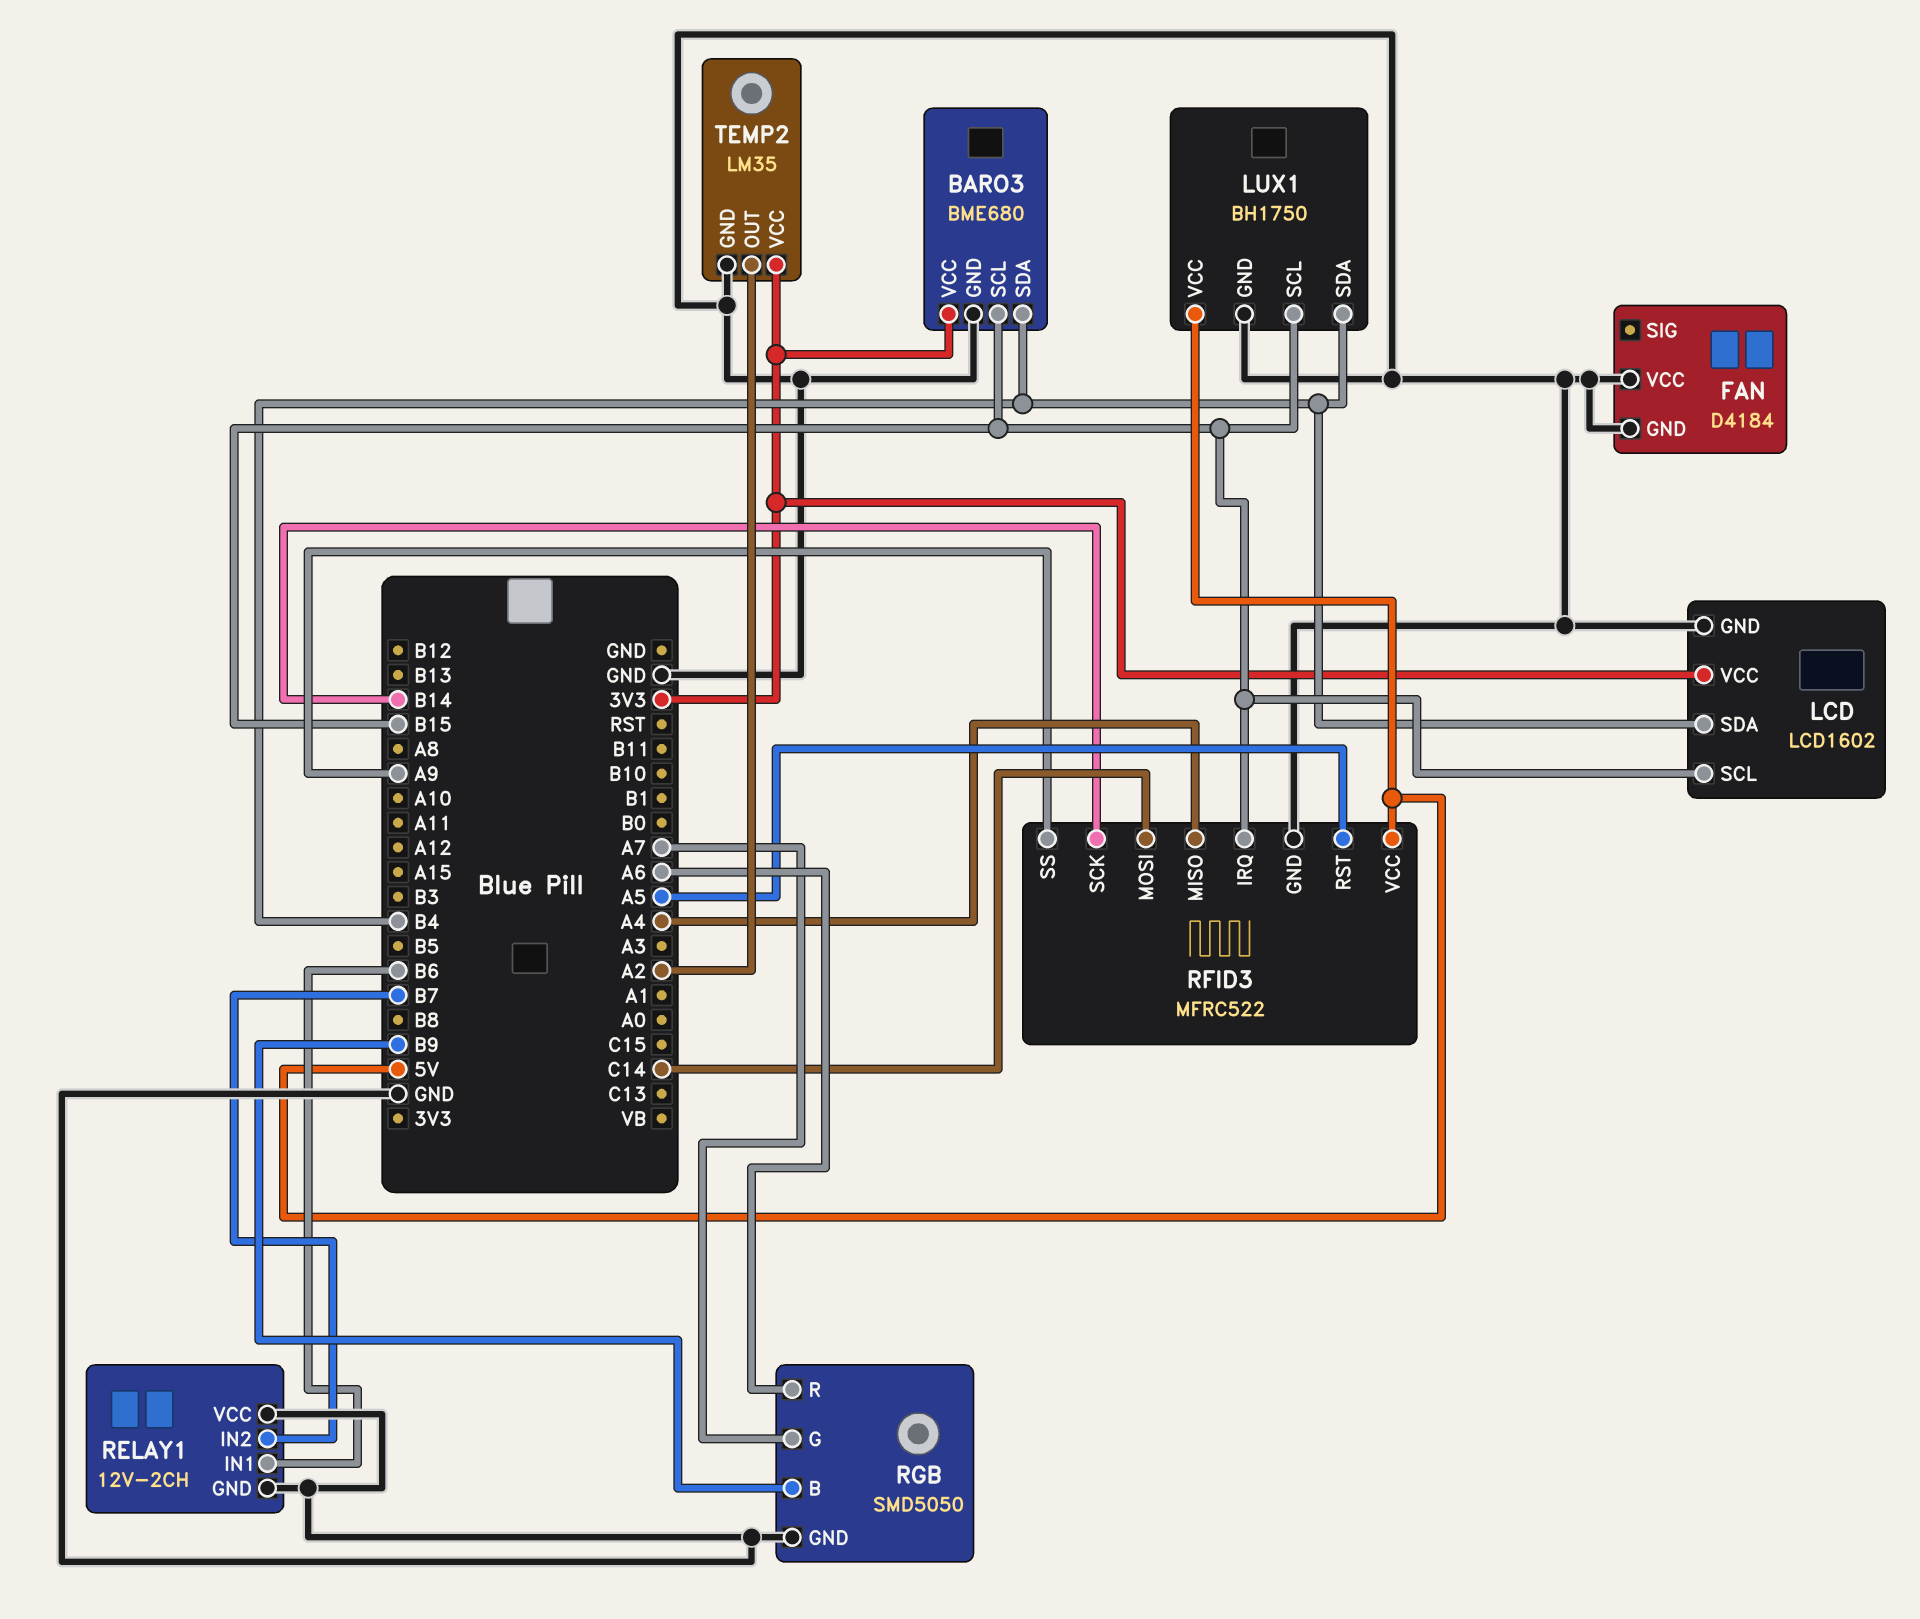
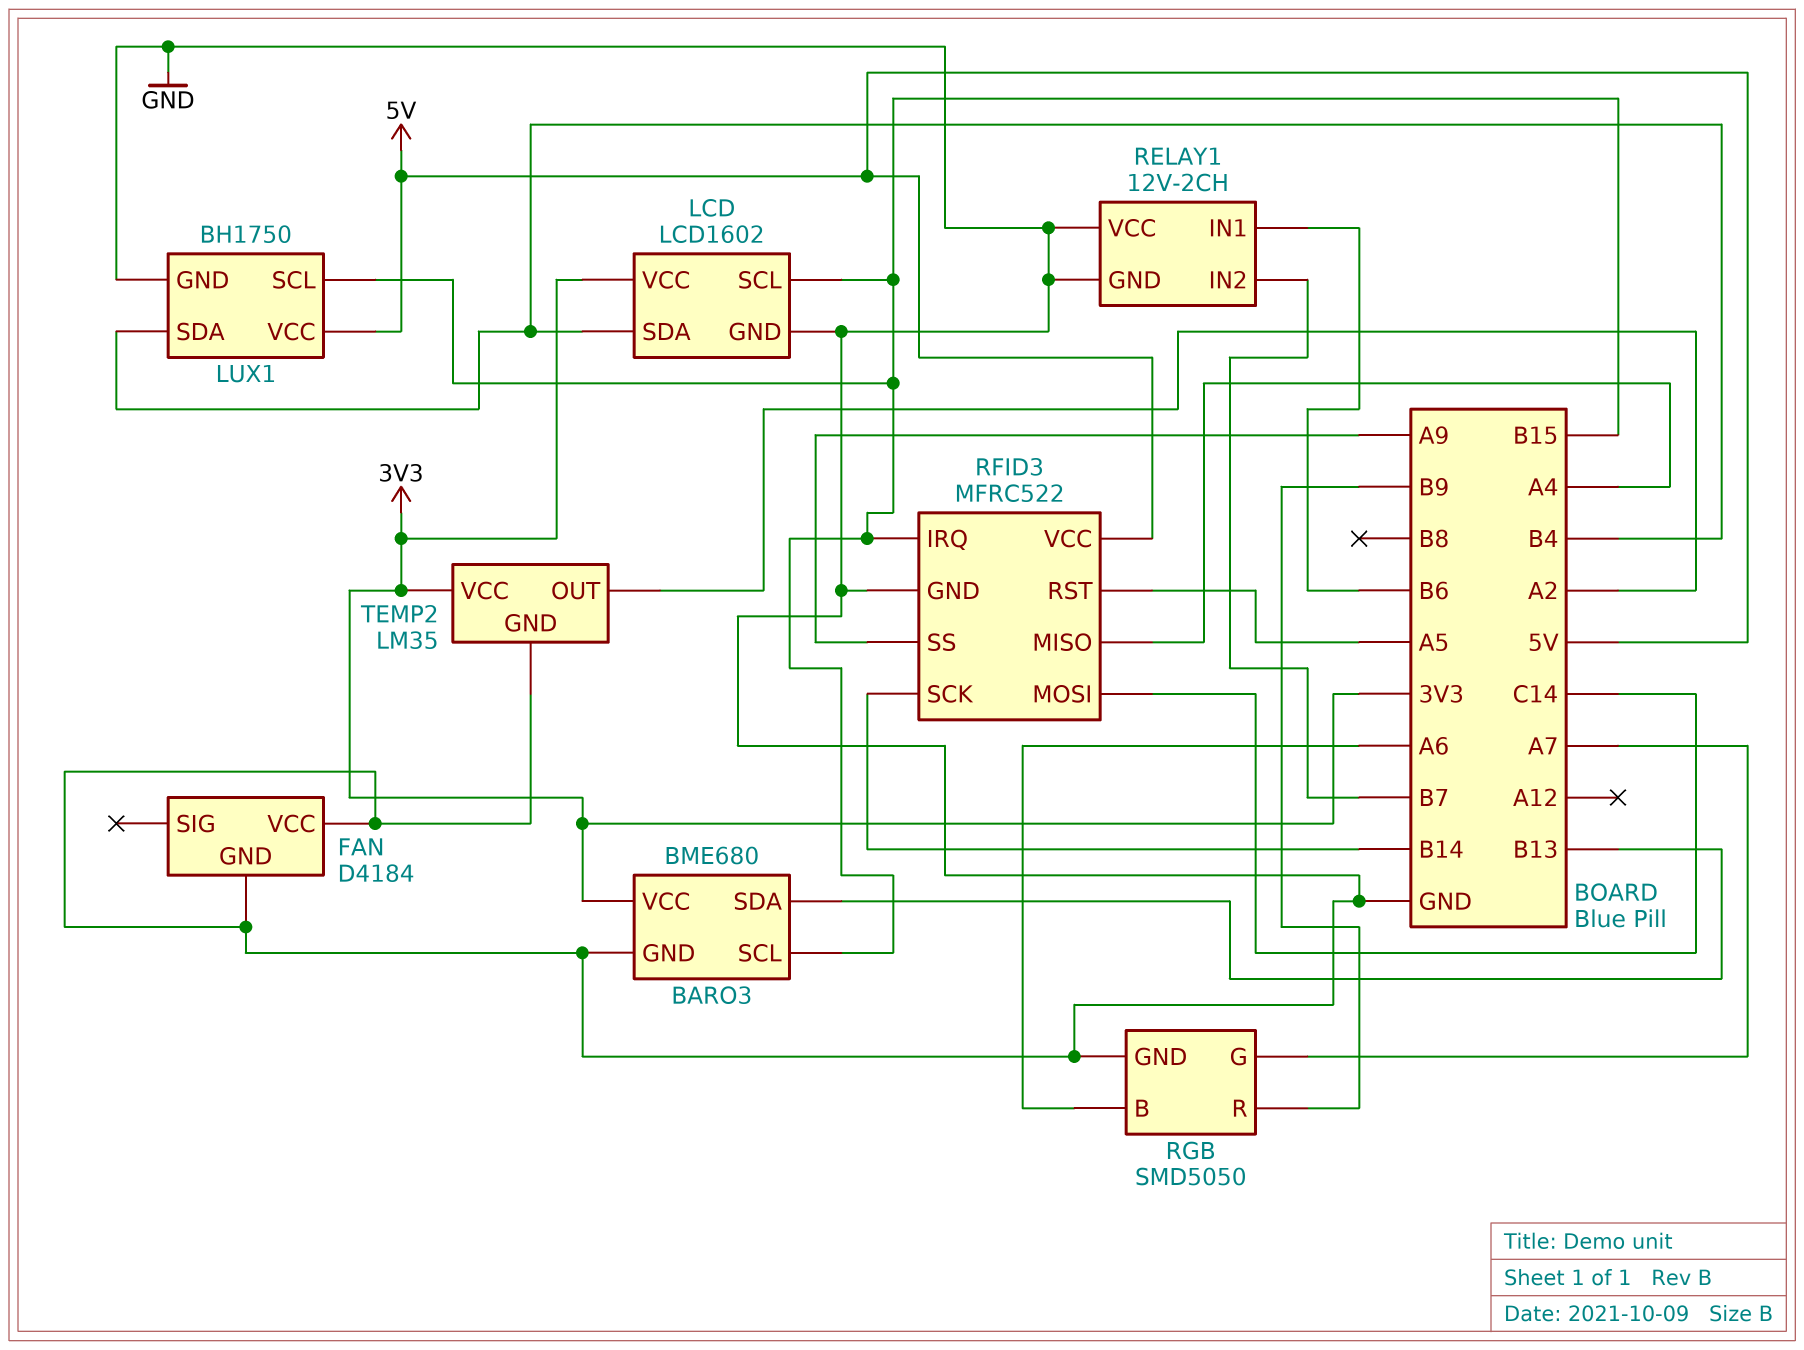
BARO3 pin SDA: B4 -> B13
RGB pin B: B9 -> A6
RGB pin R: A6 -> B9

